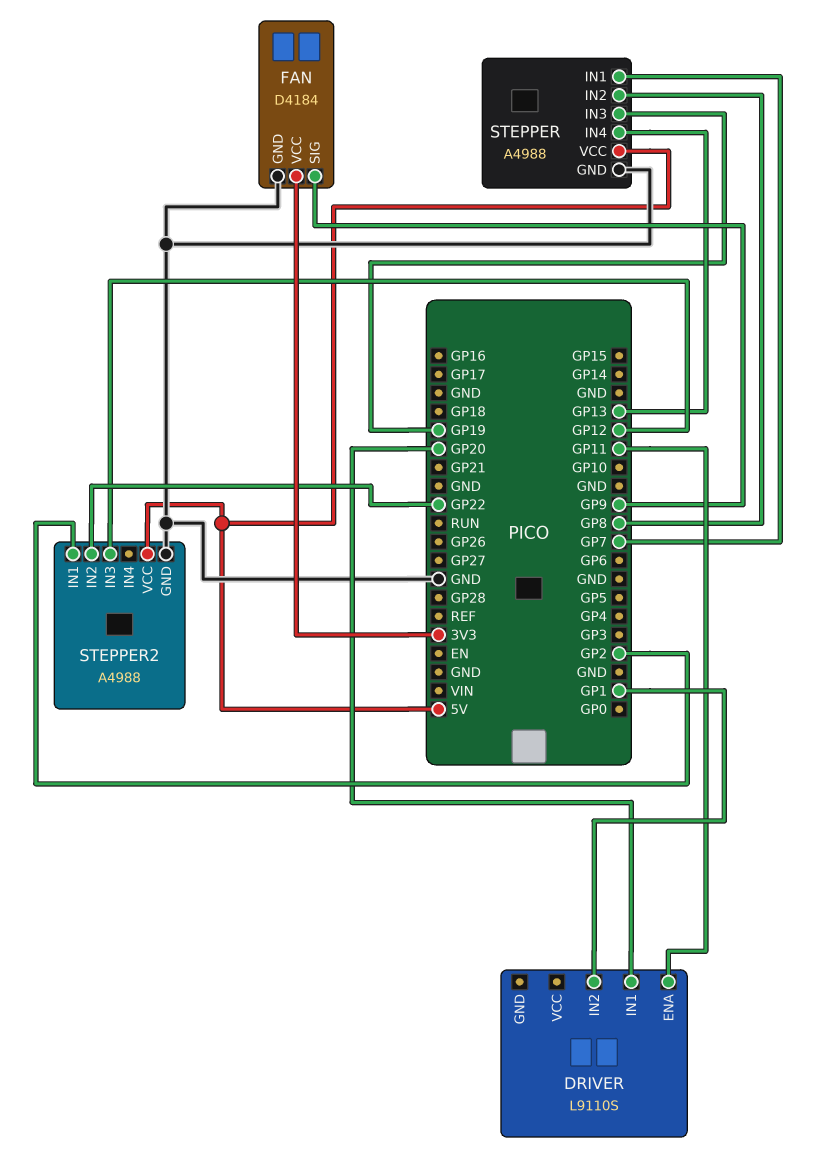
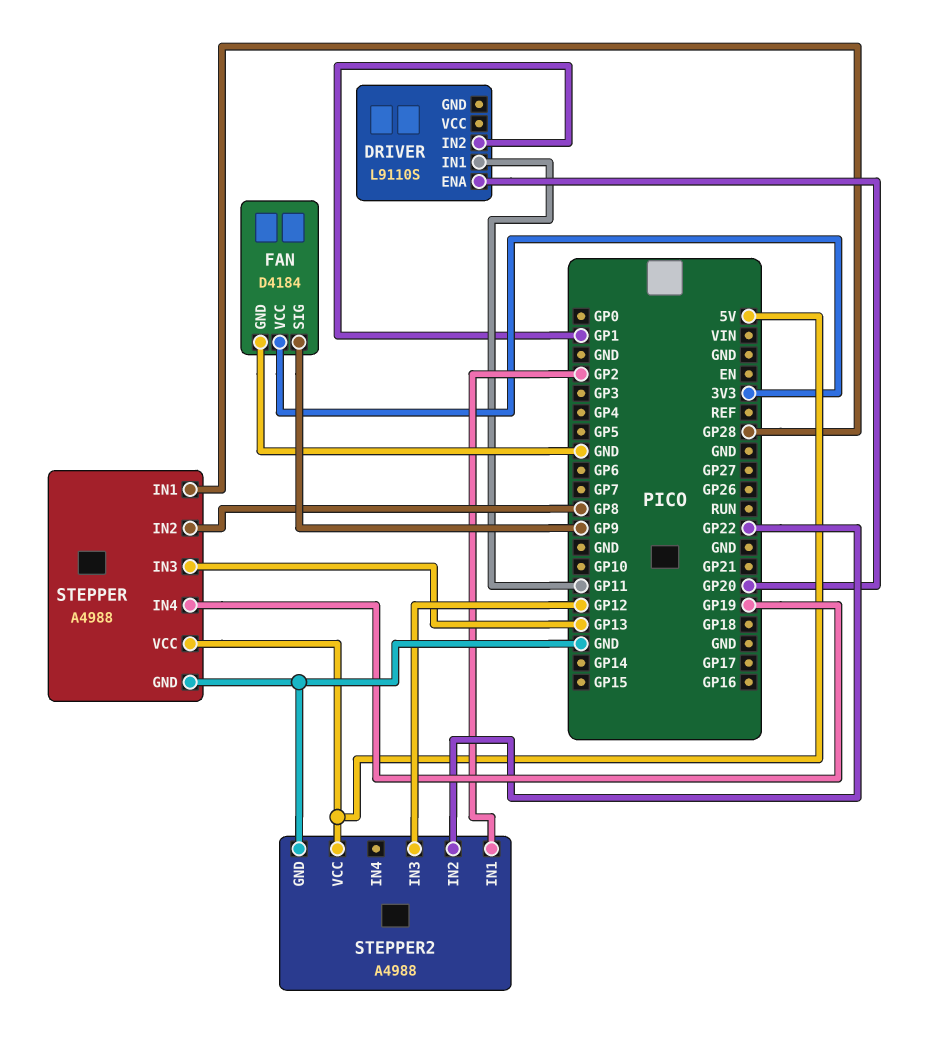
DRIVER pin ENA: GP11 -> GP20
DRIVER pin IN1: GP20 -> GP11
STEPPER pin IN1: GP7 -> GP28
STEPPER pin IN3: GP19 -> GP13
STEPPER pin IN4: GP13 -> GP19

